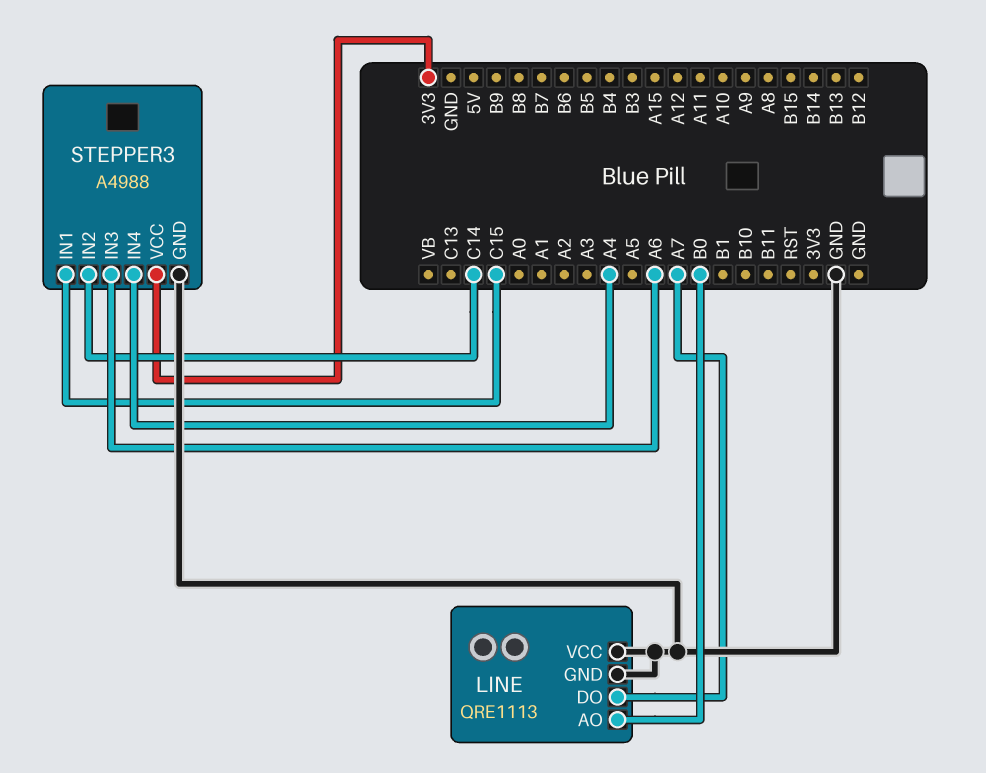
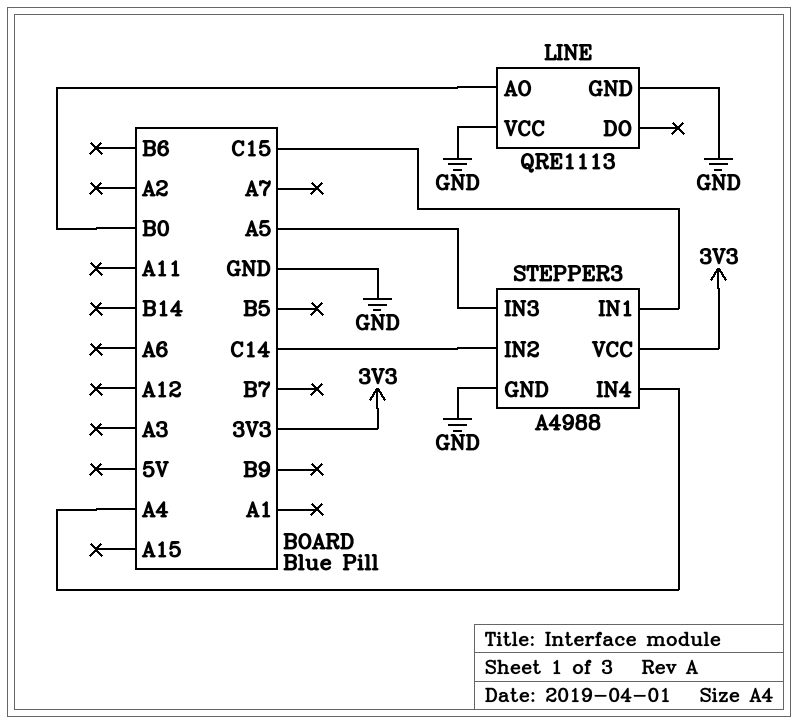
LINE pin DO: A7 -> none
STEPPER3 pin IN3: A6 -> A5

